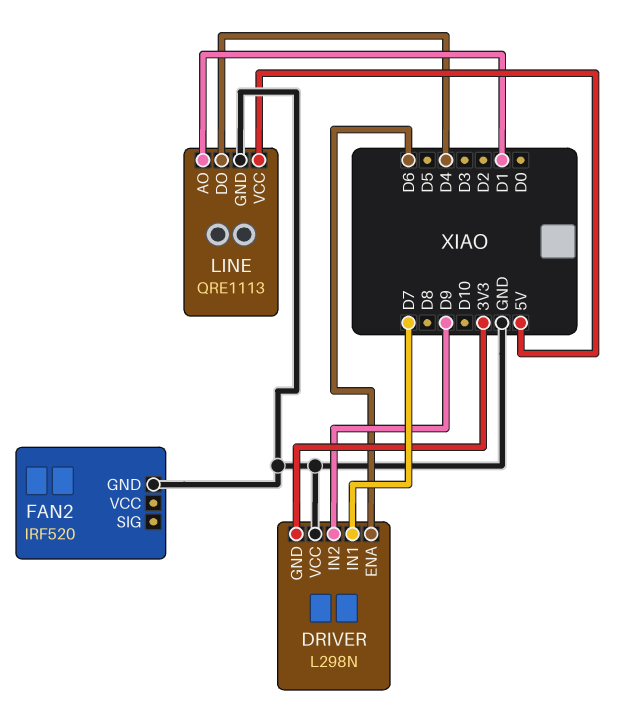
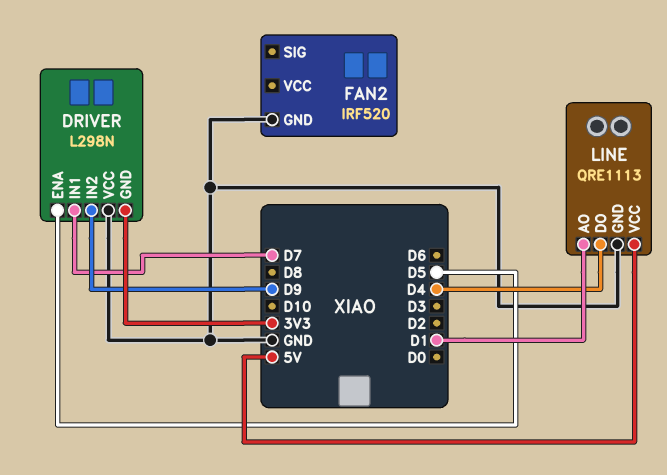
DRIVER pin ENA: D6 -> D5

